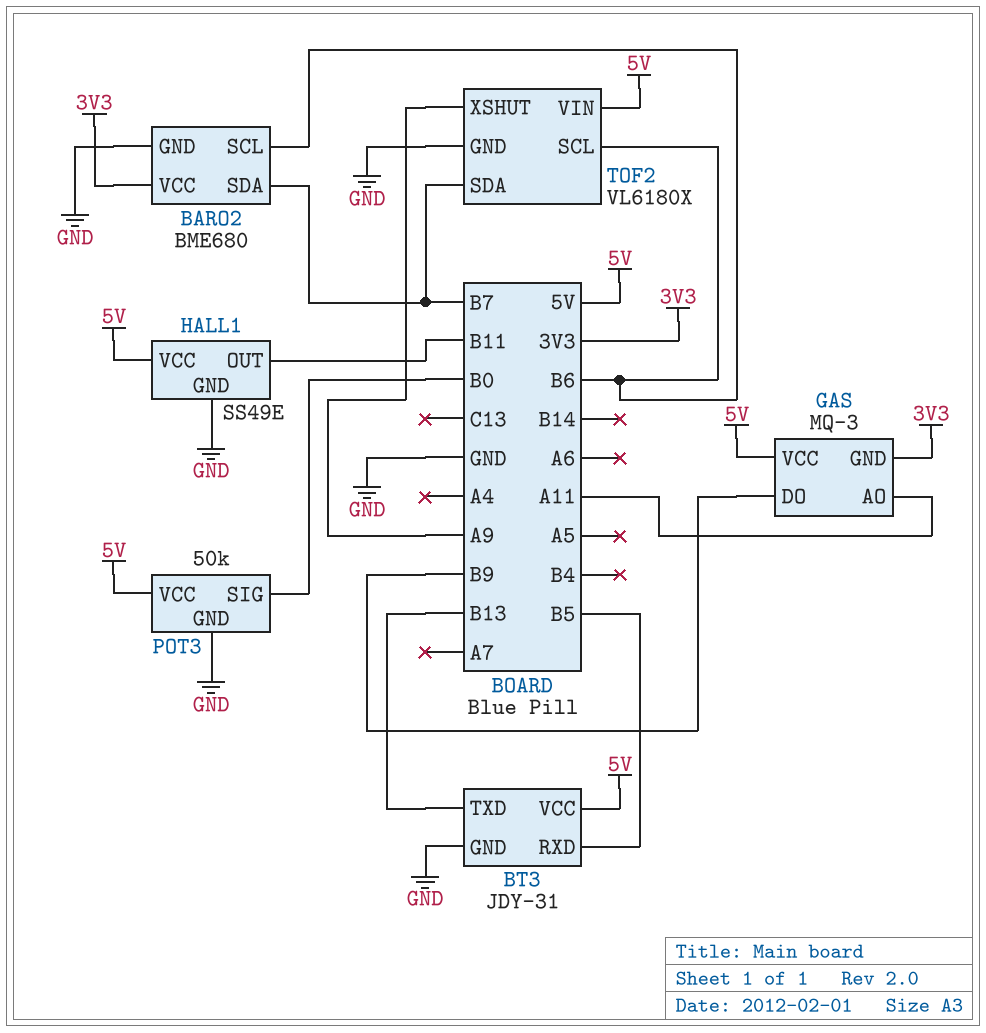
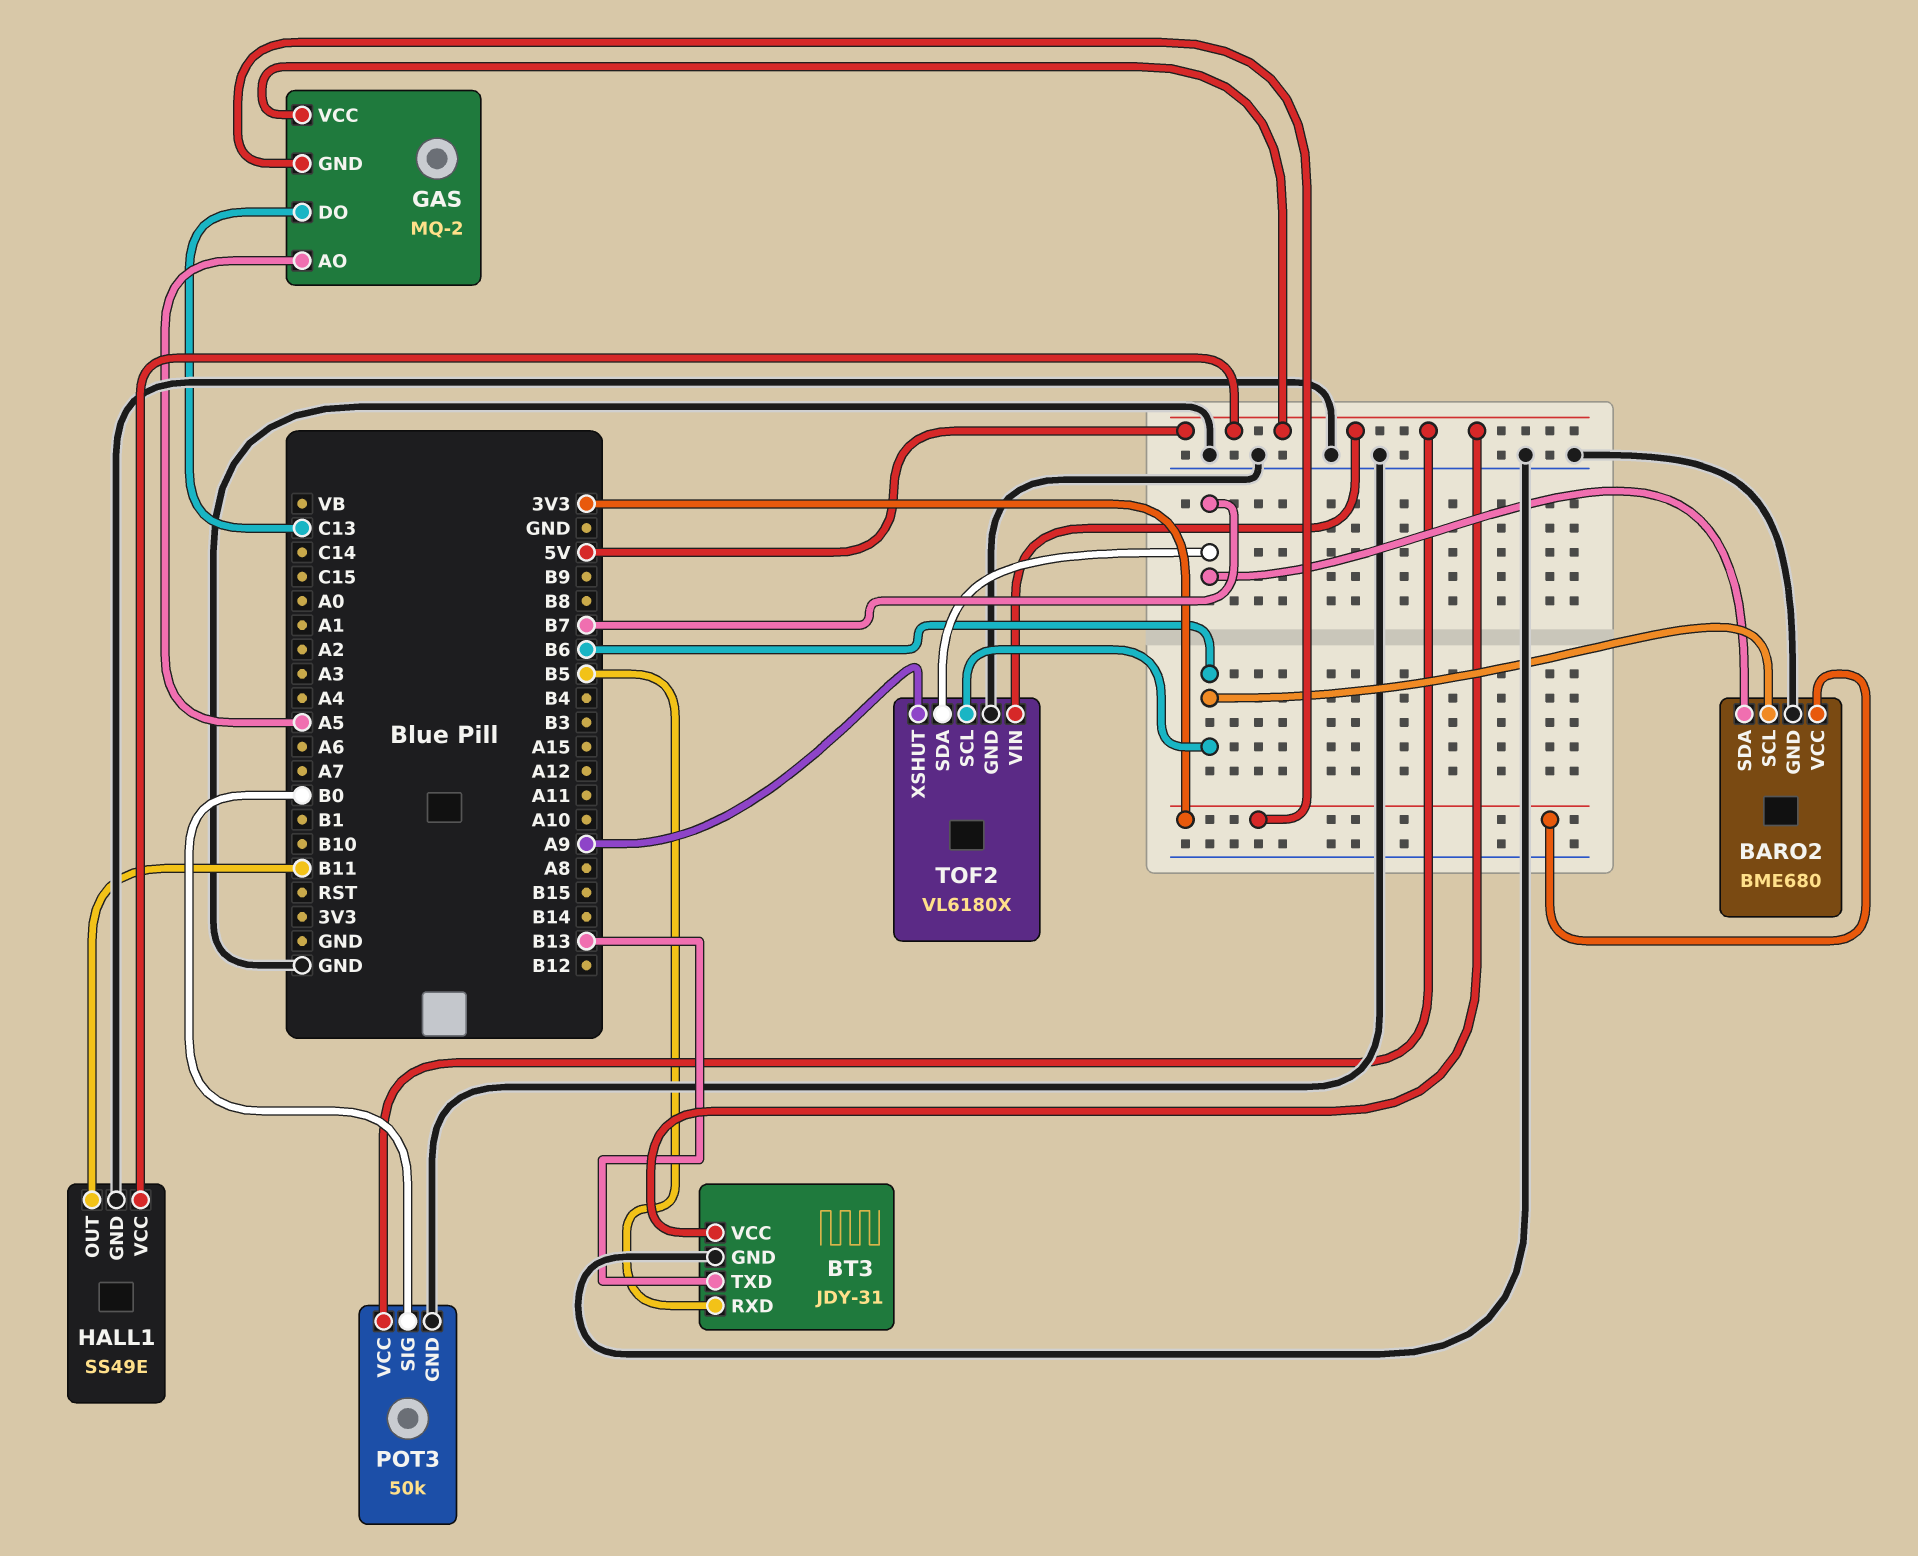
GAS: MQ-3 -> MQ-2
GAS pin AO: A11 -> A5
GAS pin DO: B9 -> C13

